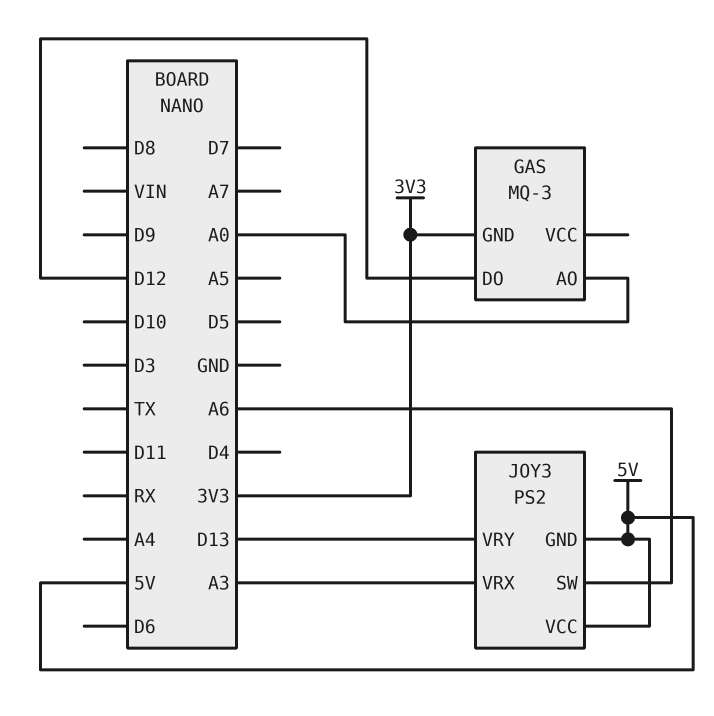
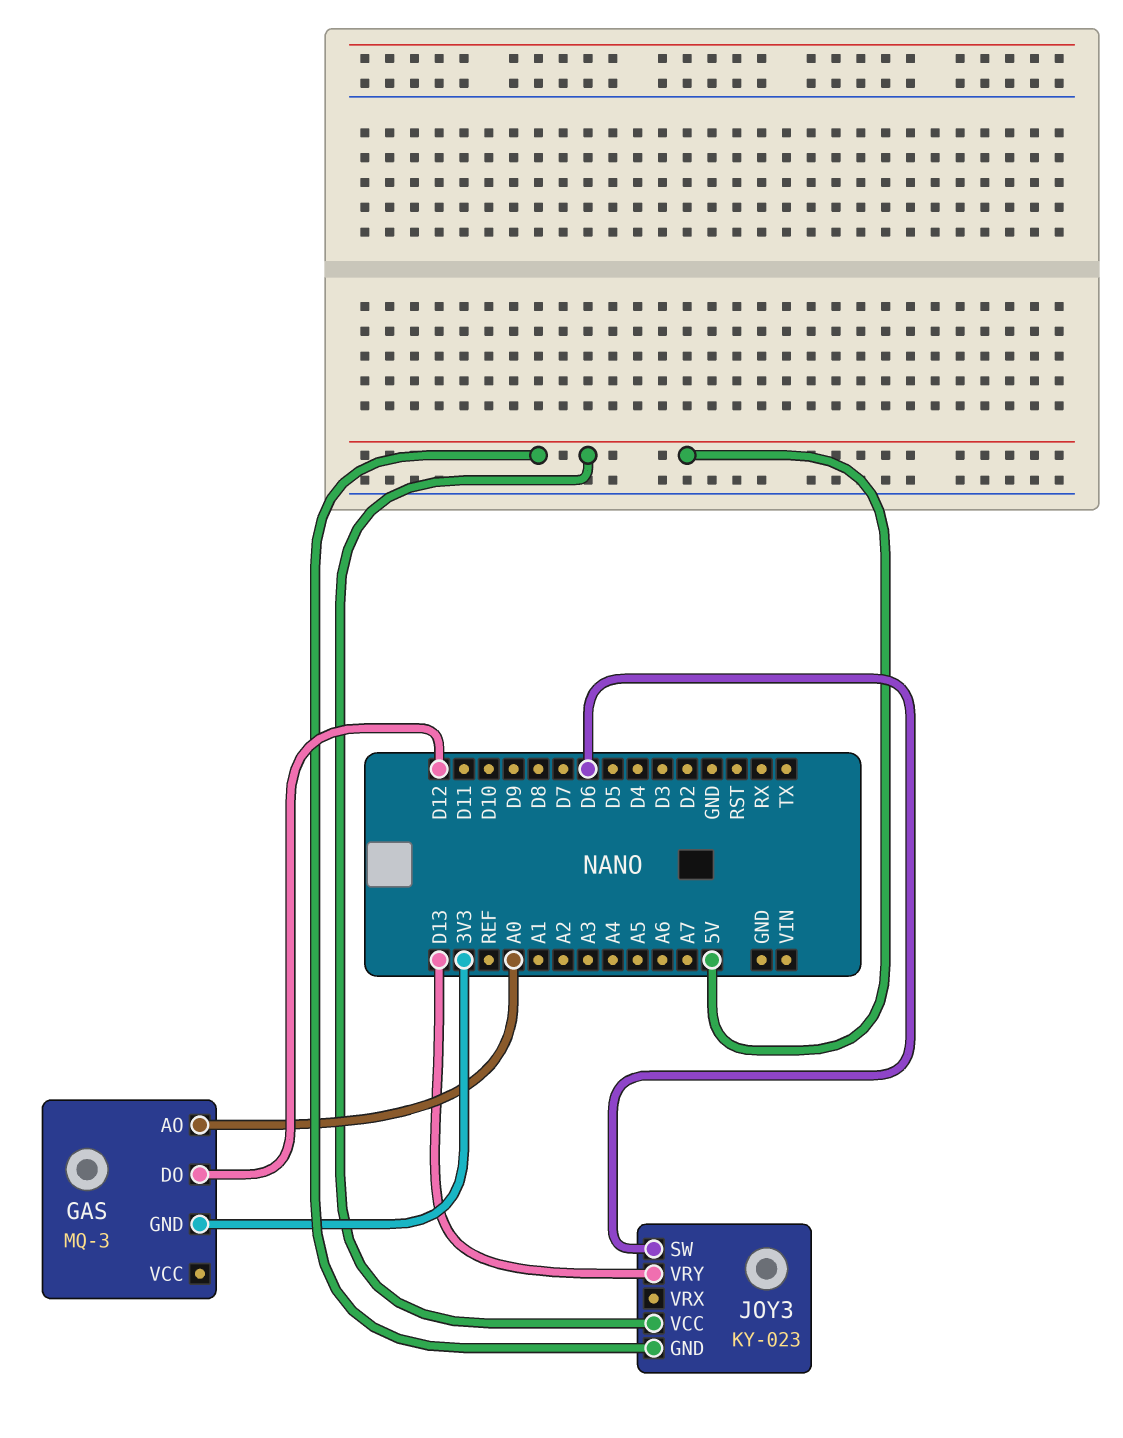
JOY3: PS2 -> KY-023
JOY3 pin SW: A6 -> D6
JOY3 pin VRX: A3 -> none

